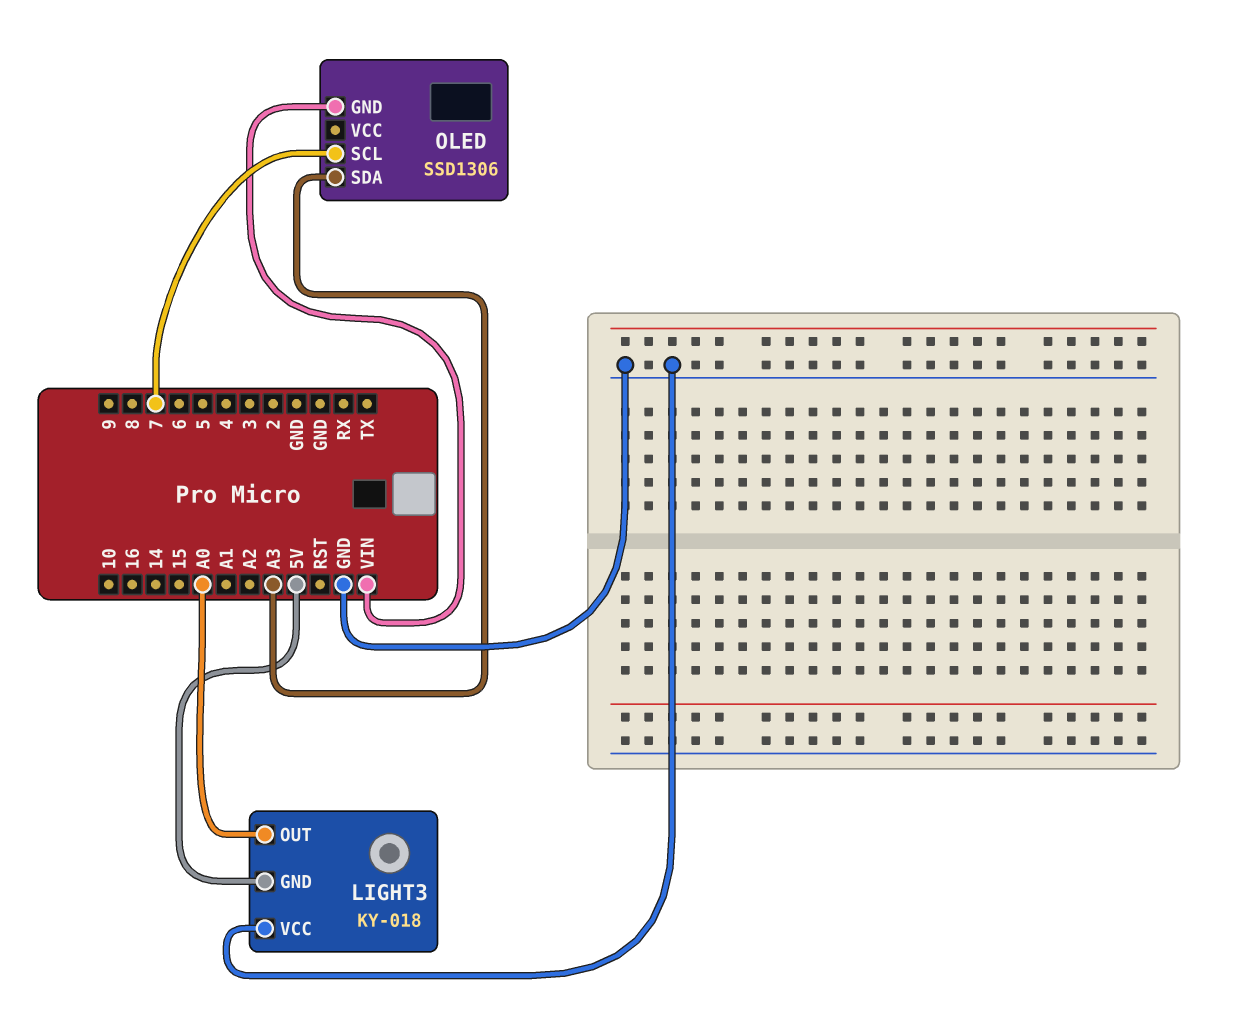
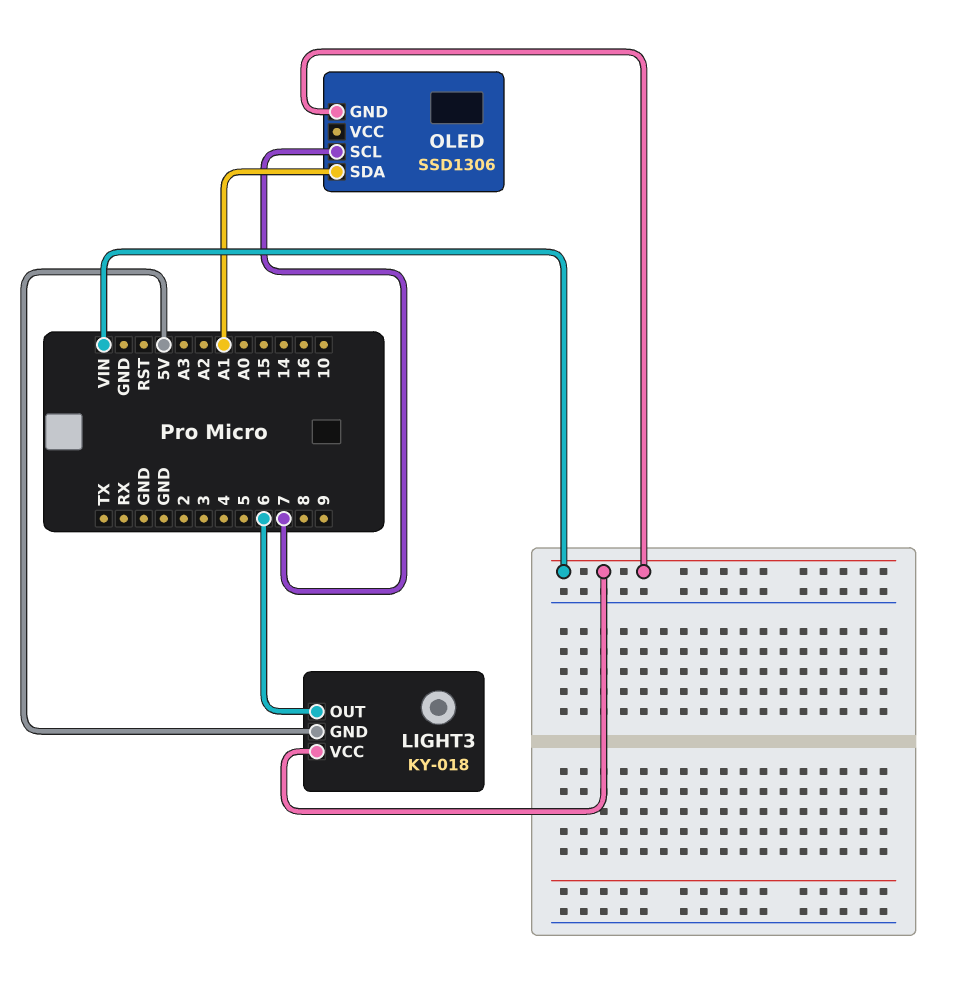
LIGHT3 pin OUT: A0 -> 6
LIGHT3 pin VCC: GND -> VIN
OLED pin SDA: A3 -> A1

